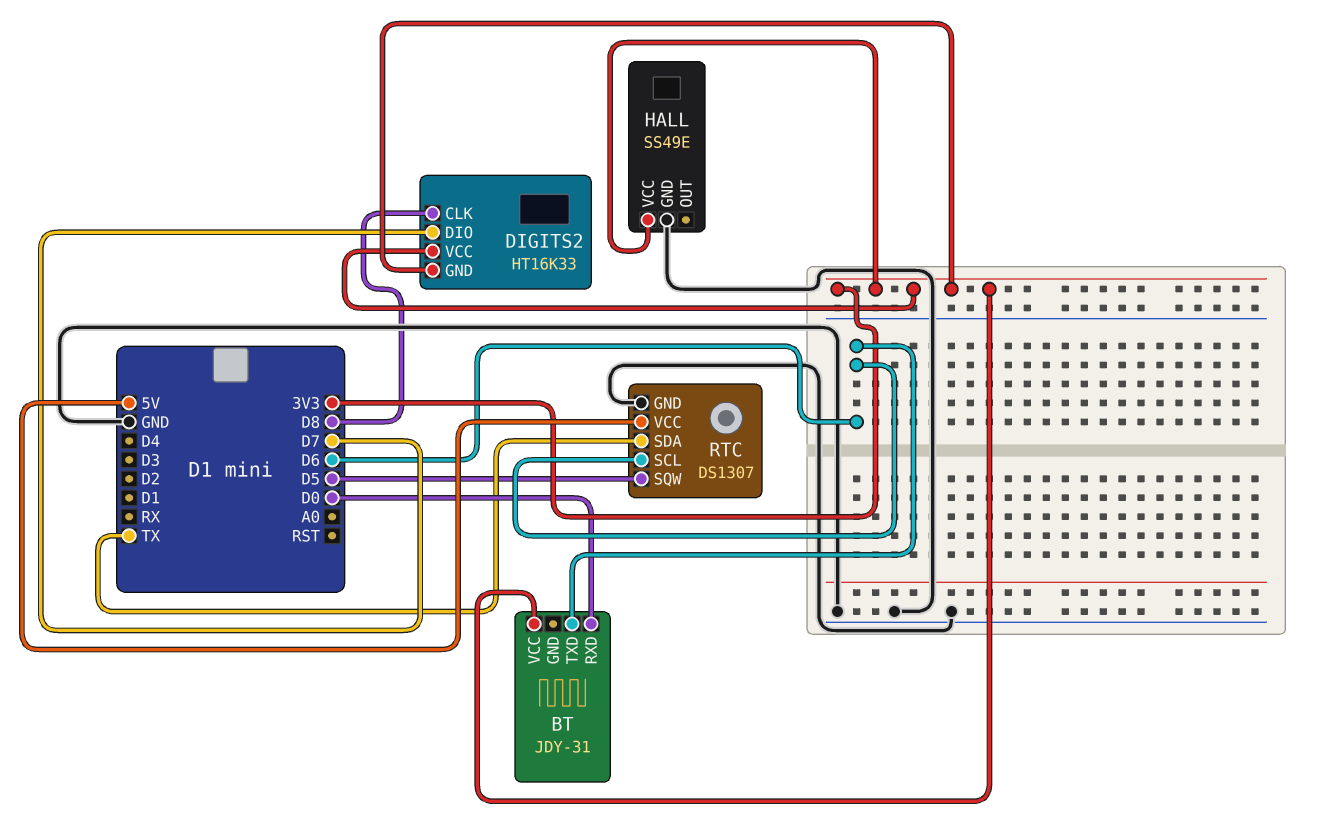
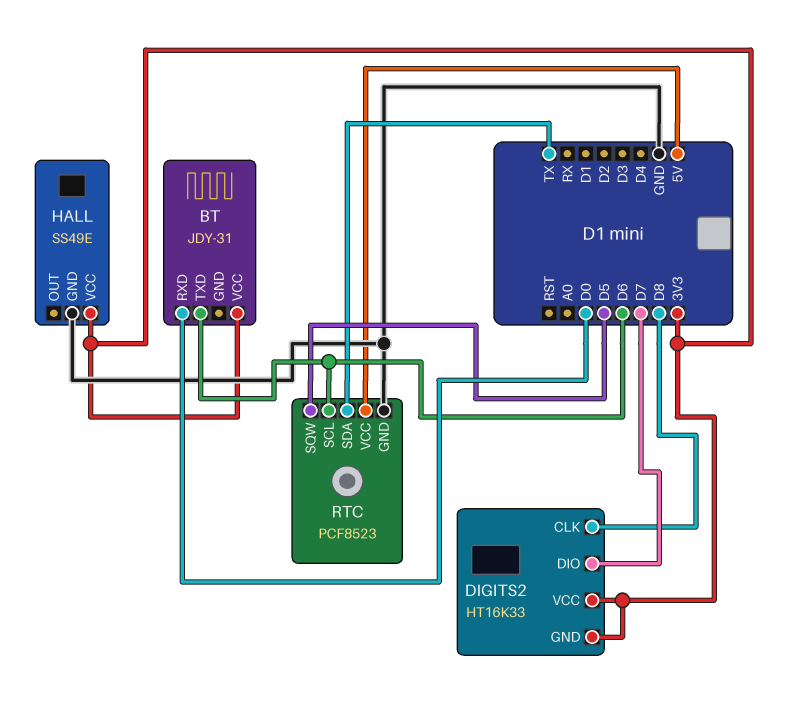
RTC: DS1307 -> PCF8523

